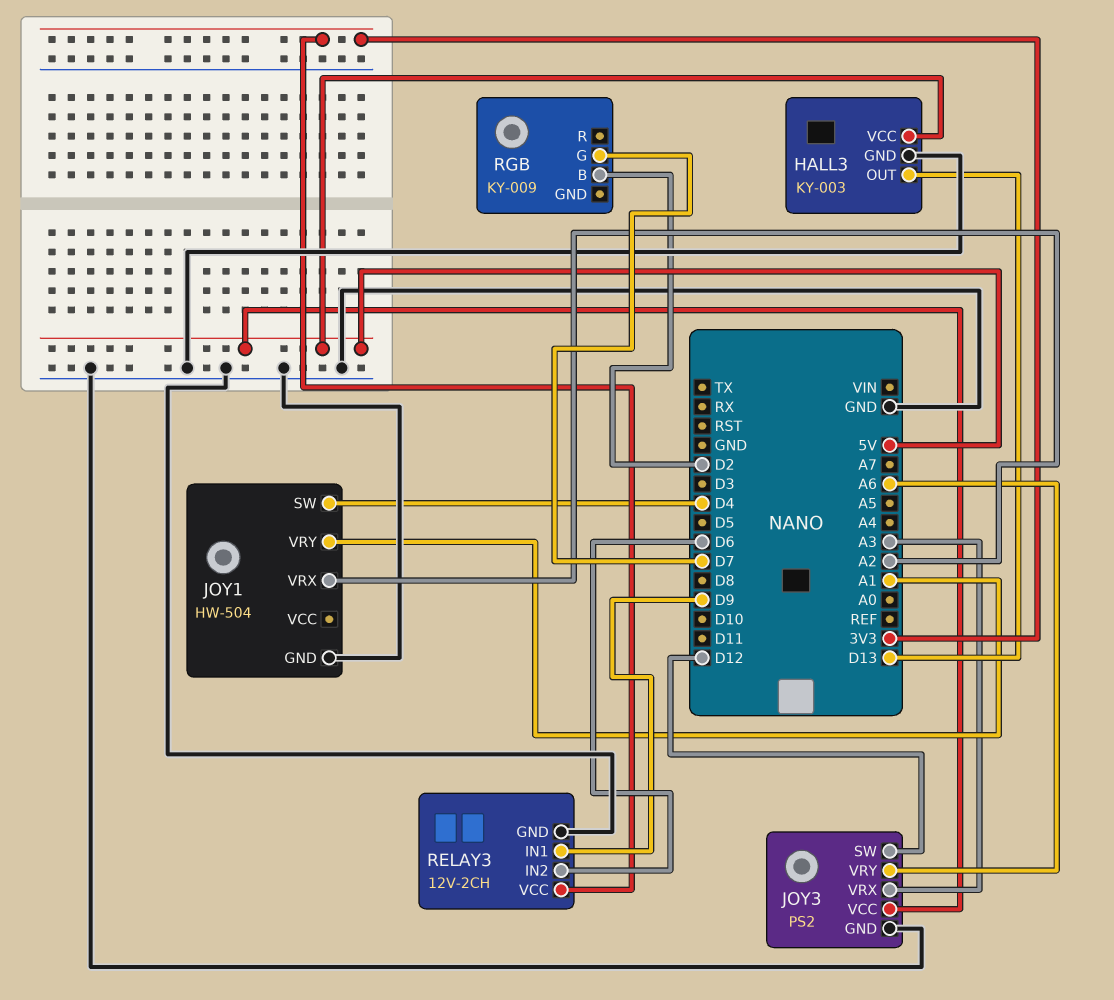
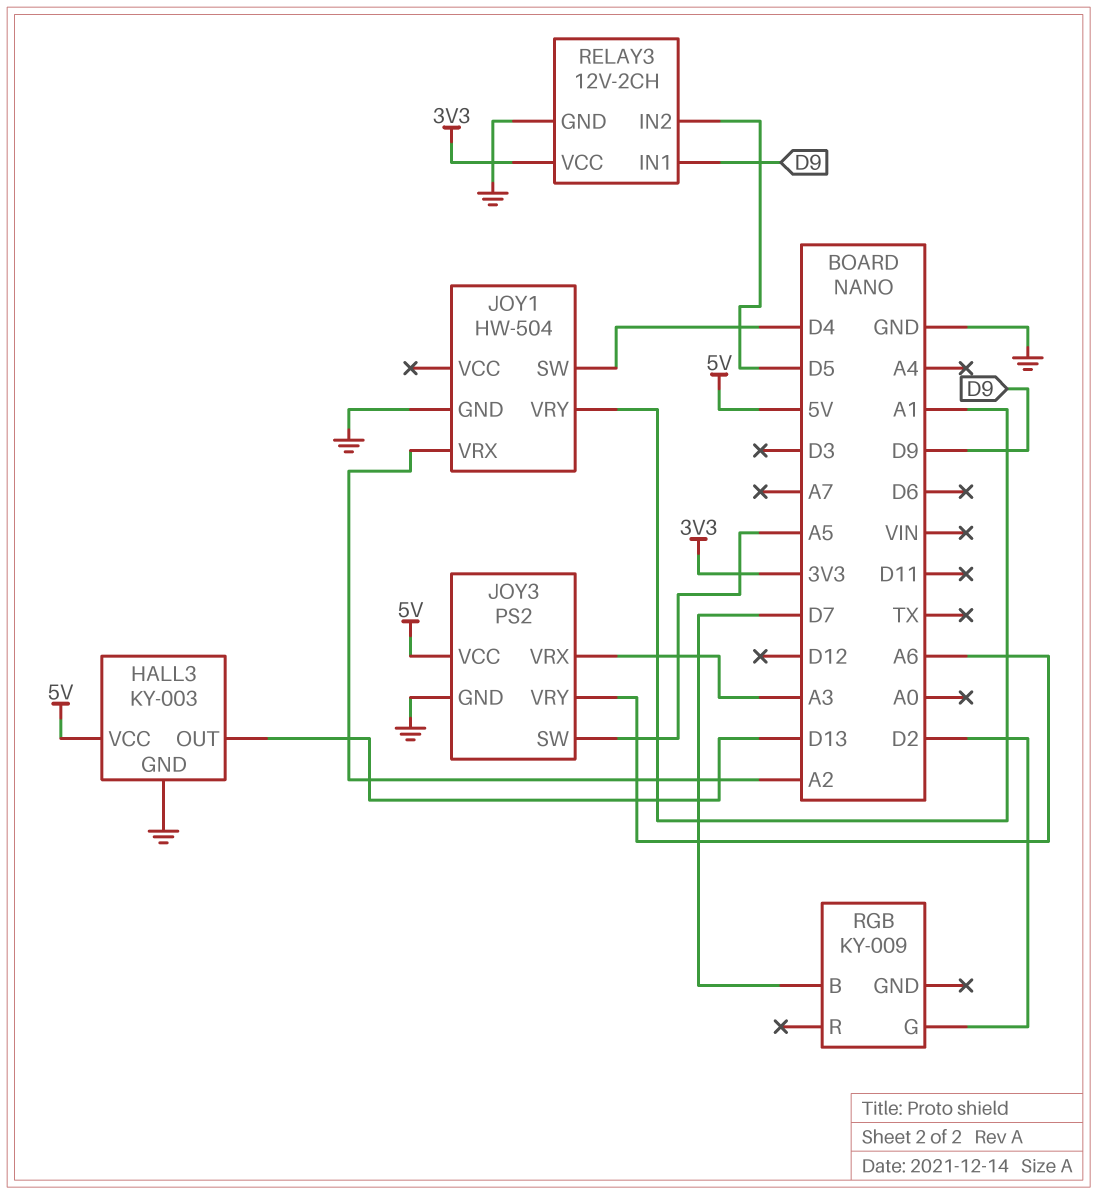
JOY3 pin SW: D12 -> A5
RELAY3 pin IN2: D6 -> D5
RGB pin B: D2 -> D7
RGB pin G: D7 -> D2

